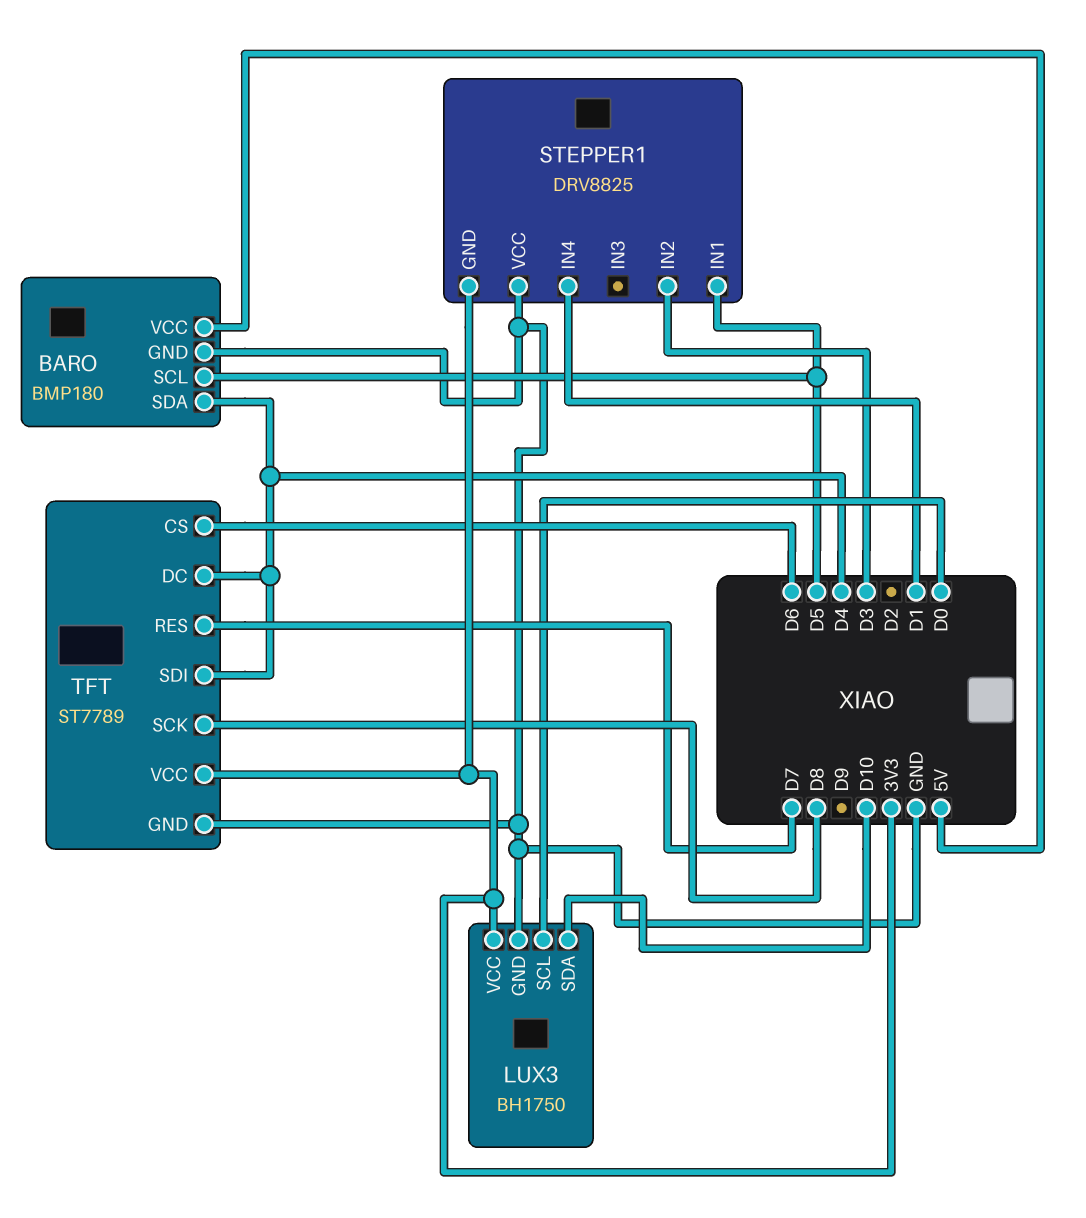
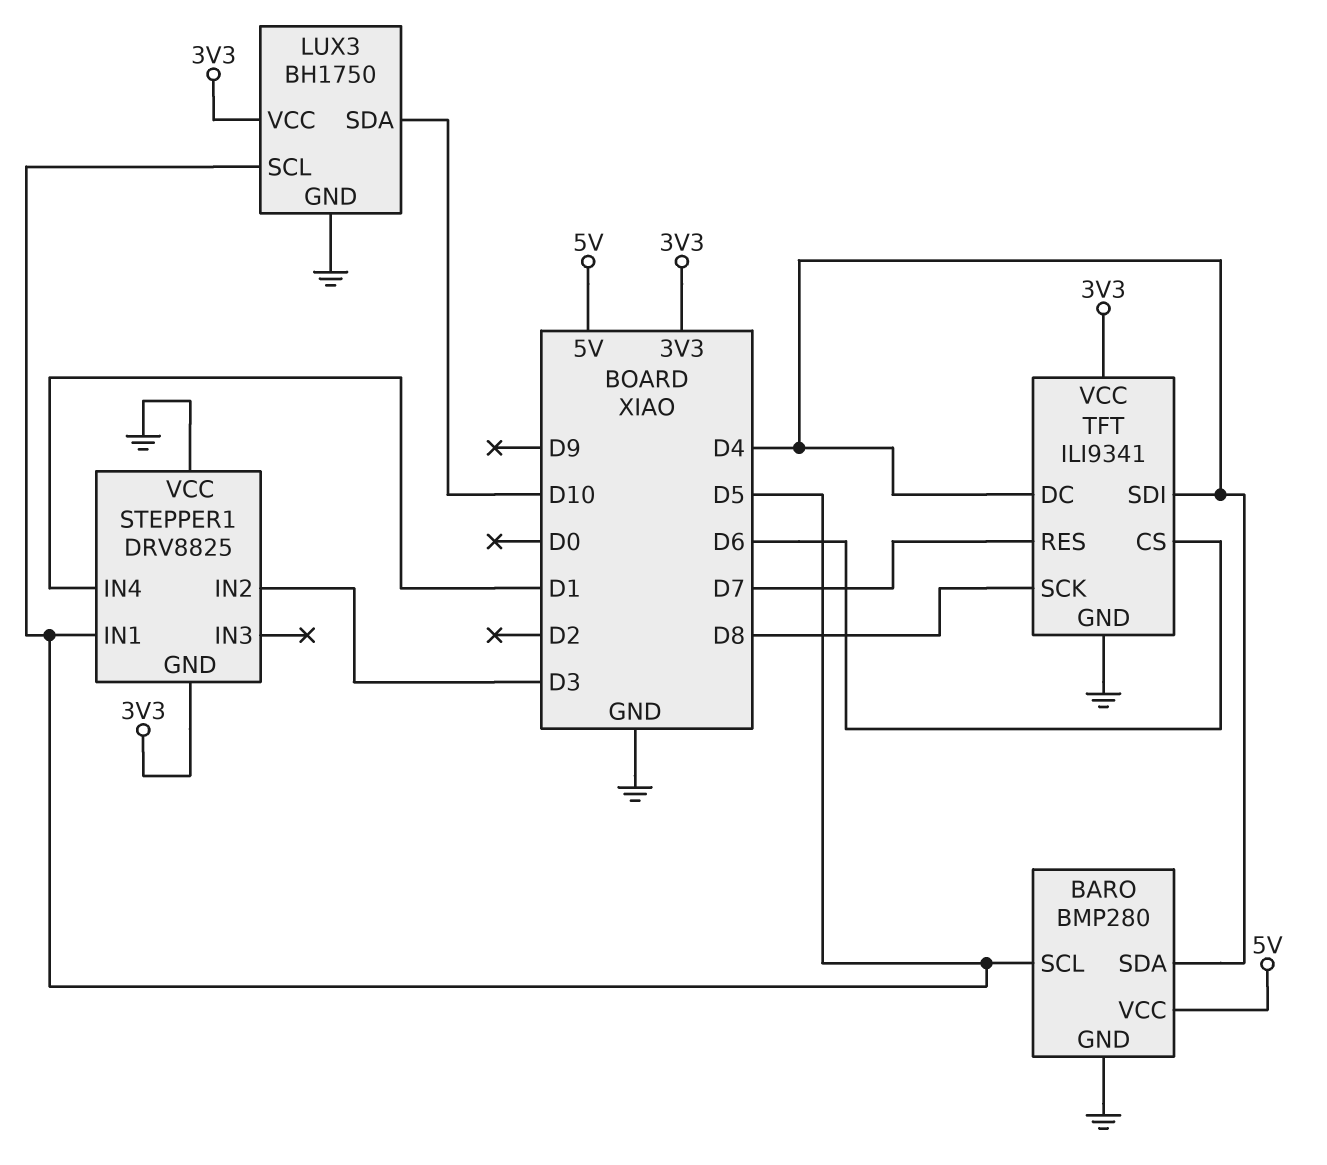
BARO: BMP180 -> BMP280
LUX3 pin SCL: D0 -> D5
TFT: ST7789 -> ILI9341

